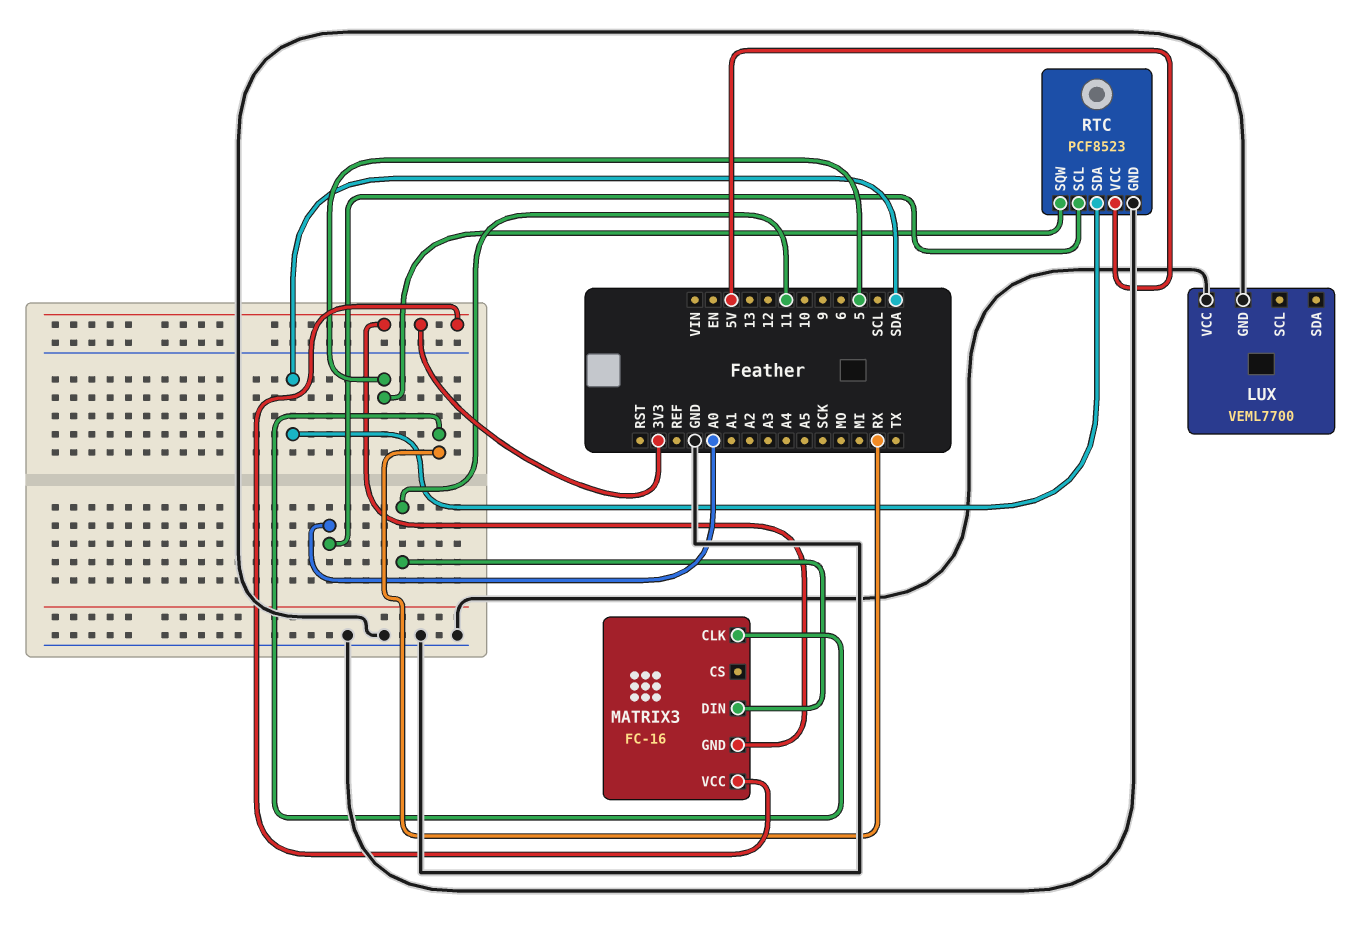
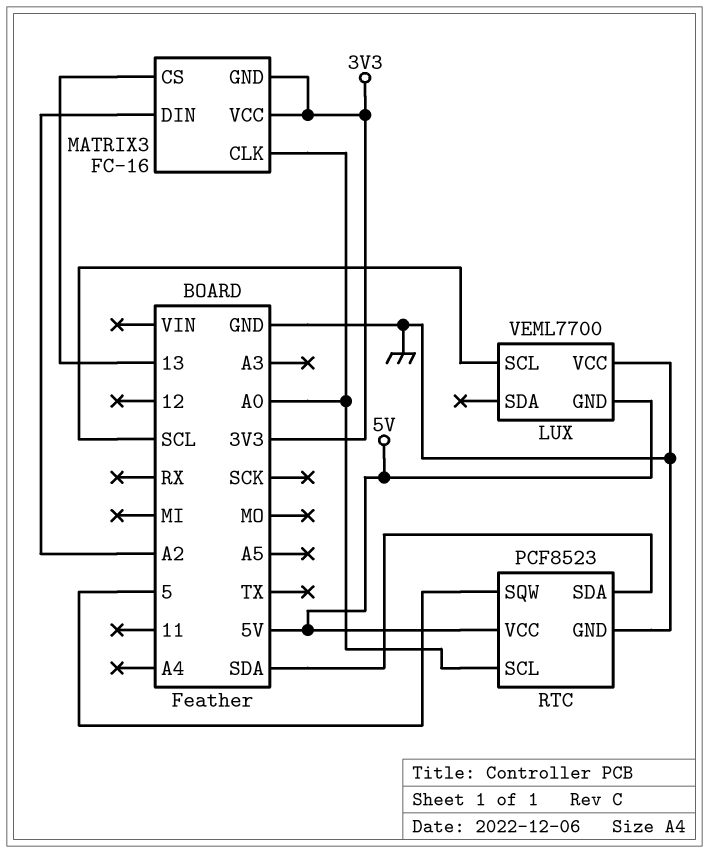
LUX pin GND: GND -> 5V
LUX pin SCL: none -> SCL
MATRIX3 pin CLK: RX -> A0
MATRIX3 pin CS: none -> 13
MATRIX3 pin DIN: 11 -> A2

